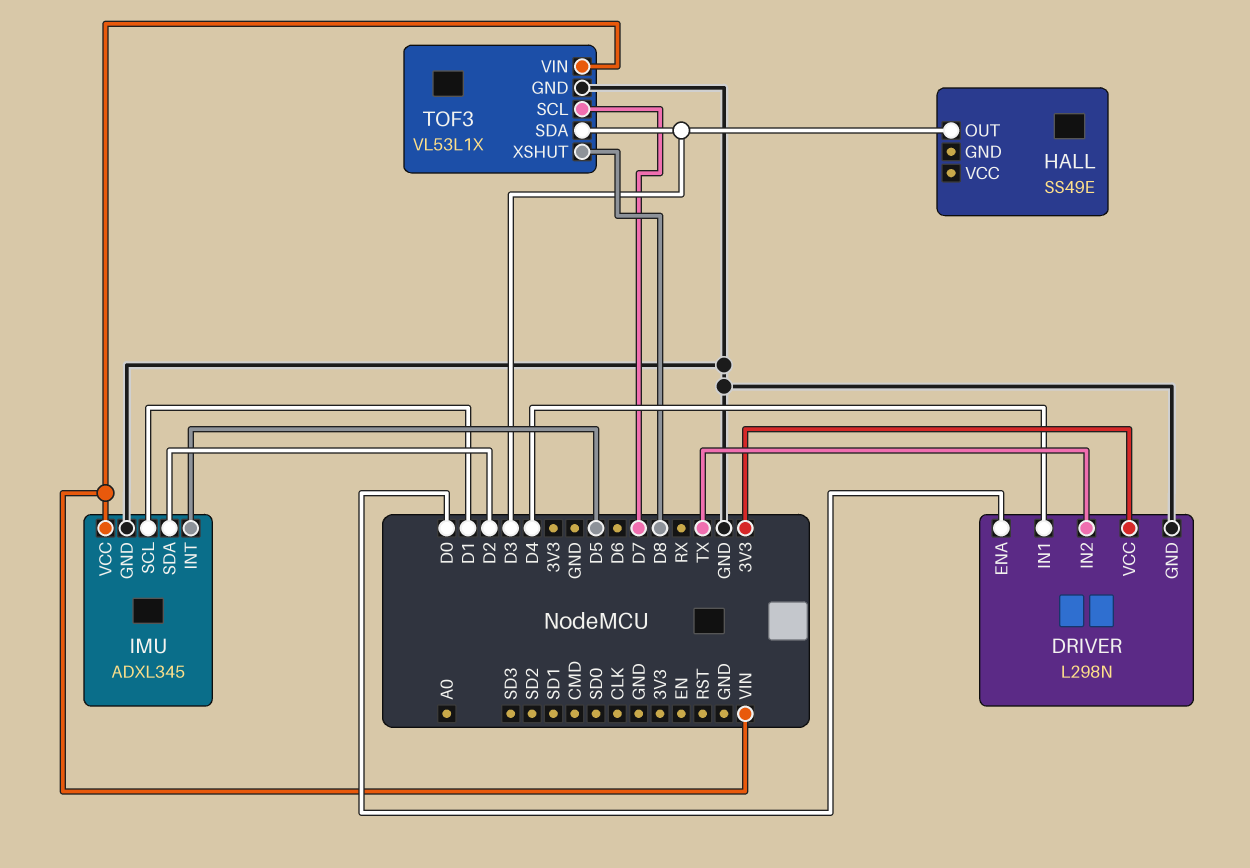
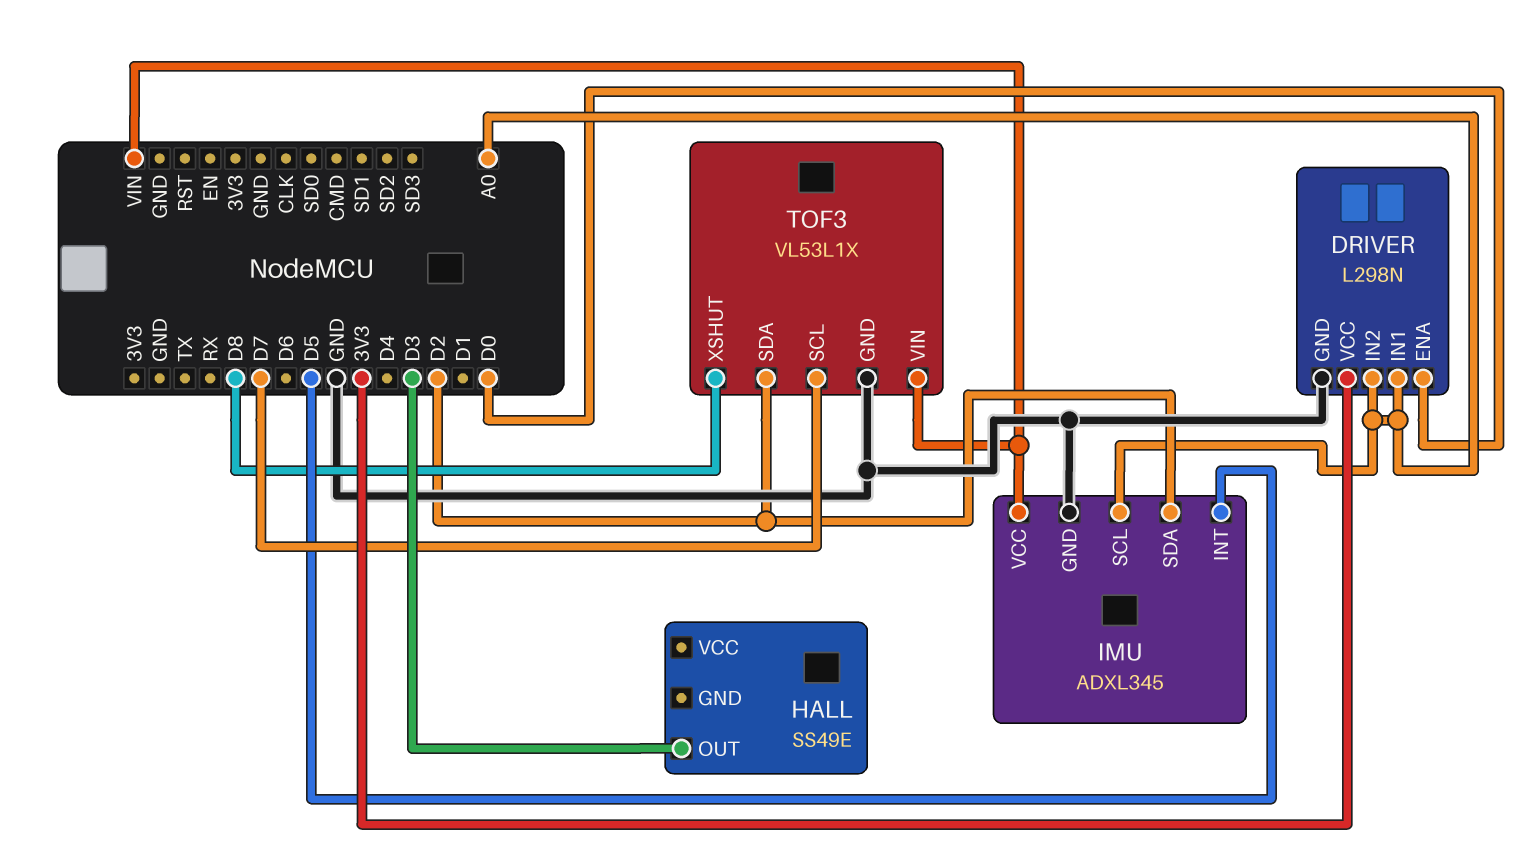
DRIVER pin IN1: D4 -> A0
DRIVER pin IN2: TX -> A0
IMU pin SCL: D1 -> A0
TOF3 pin SDA: D3 -> D2

